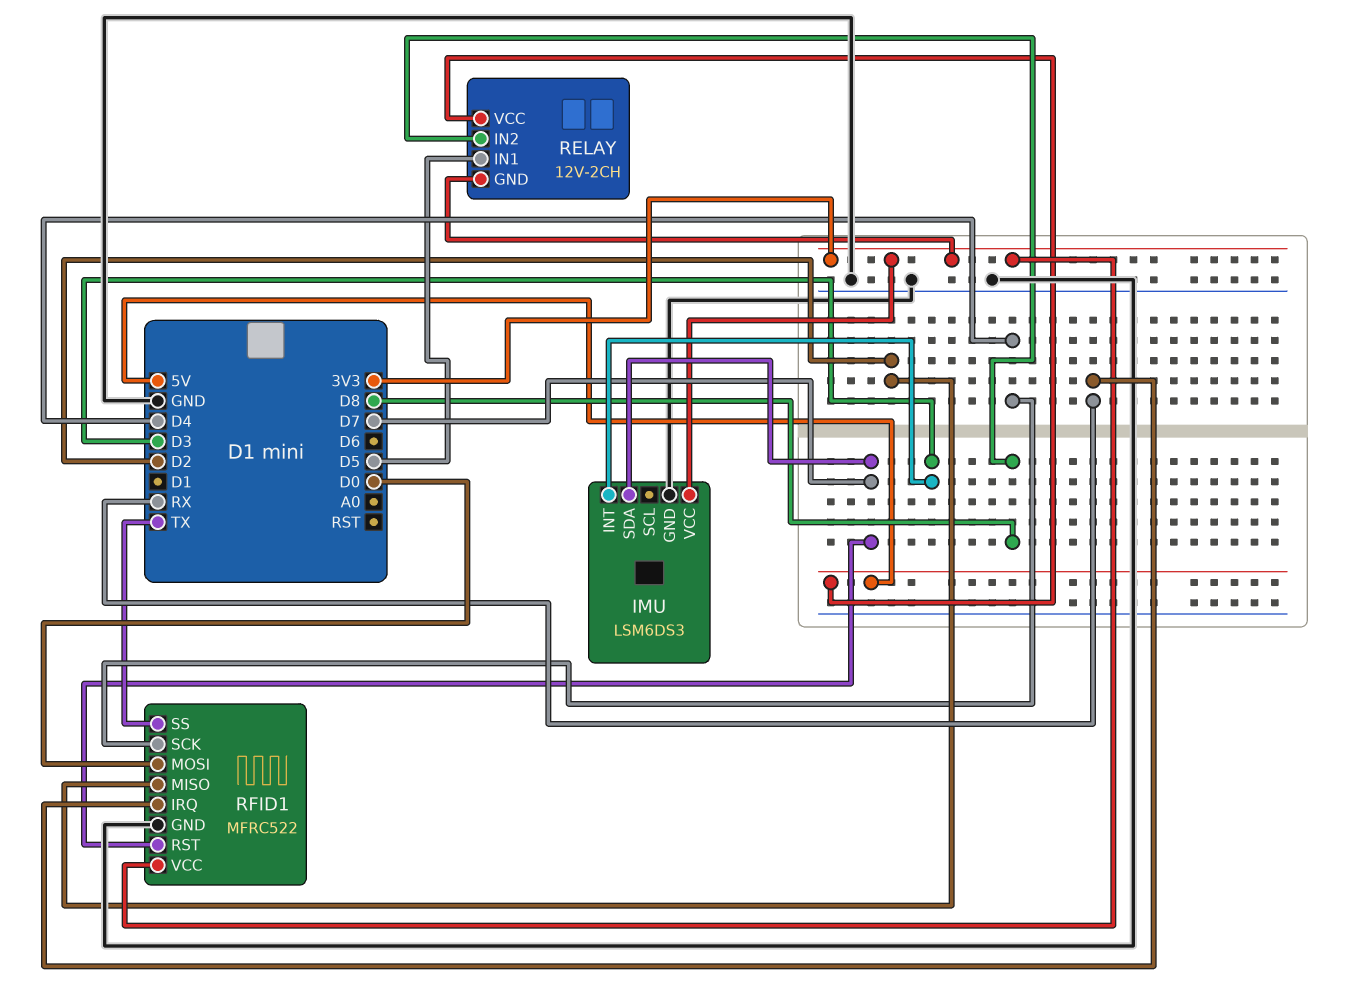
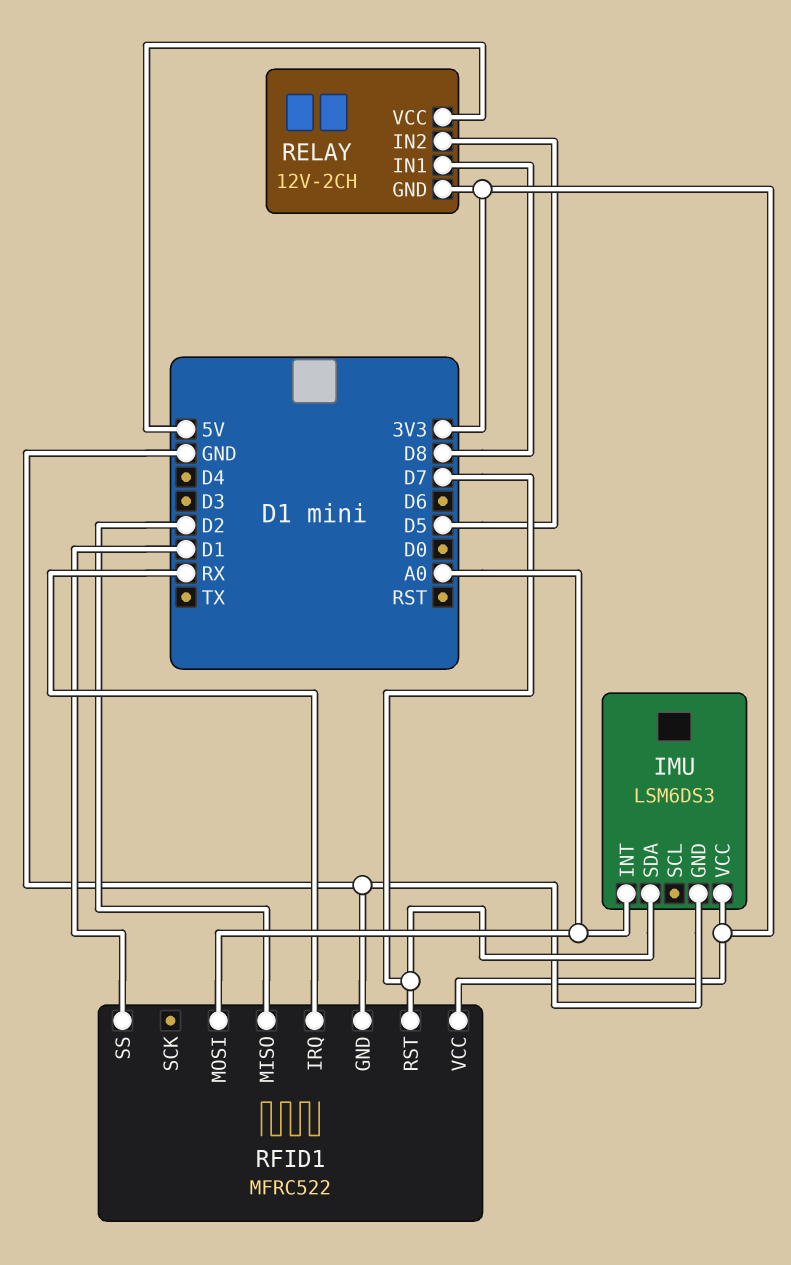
IMU pin INT: D3 -> A0
RELAY pin IN1: D5 -> D8
RELAY pin IN2: D8 -> D5
RFID1 pin MOSI: D0 -> A0
RFID1 pin SCK: D4 -> none
RFID1 pin SS: TX -> D1

